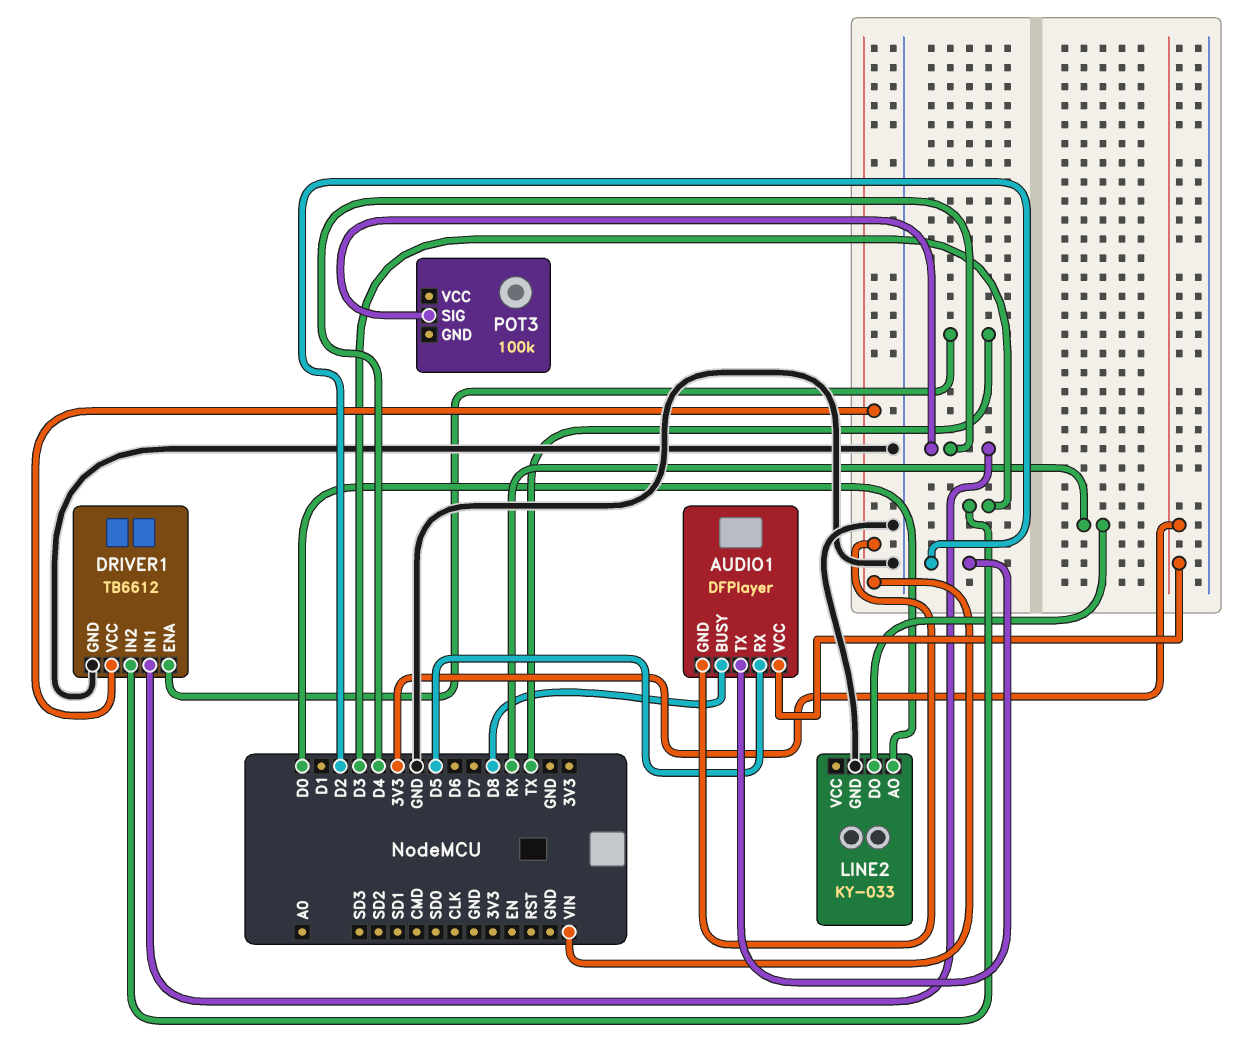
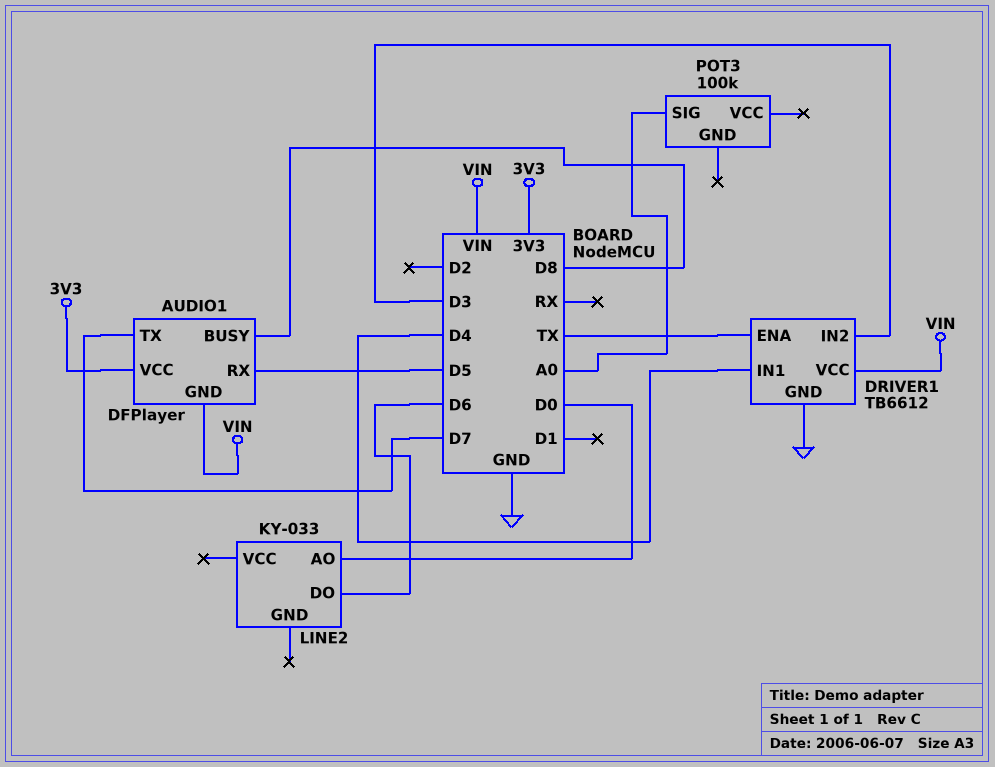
AUDIO1 pin TX: D2 -> D7
LINE2 pin DO: RX -> D6
LINE2 pin GND: GND -> none
POT3 pin SIG: D4 -> A0

